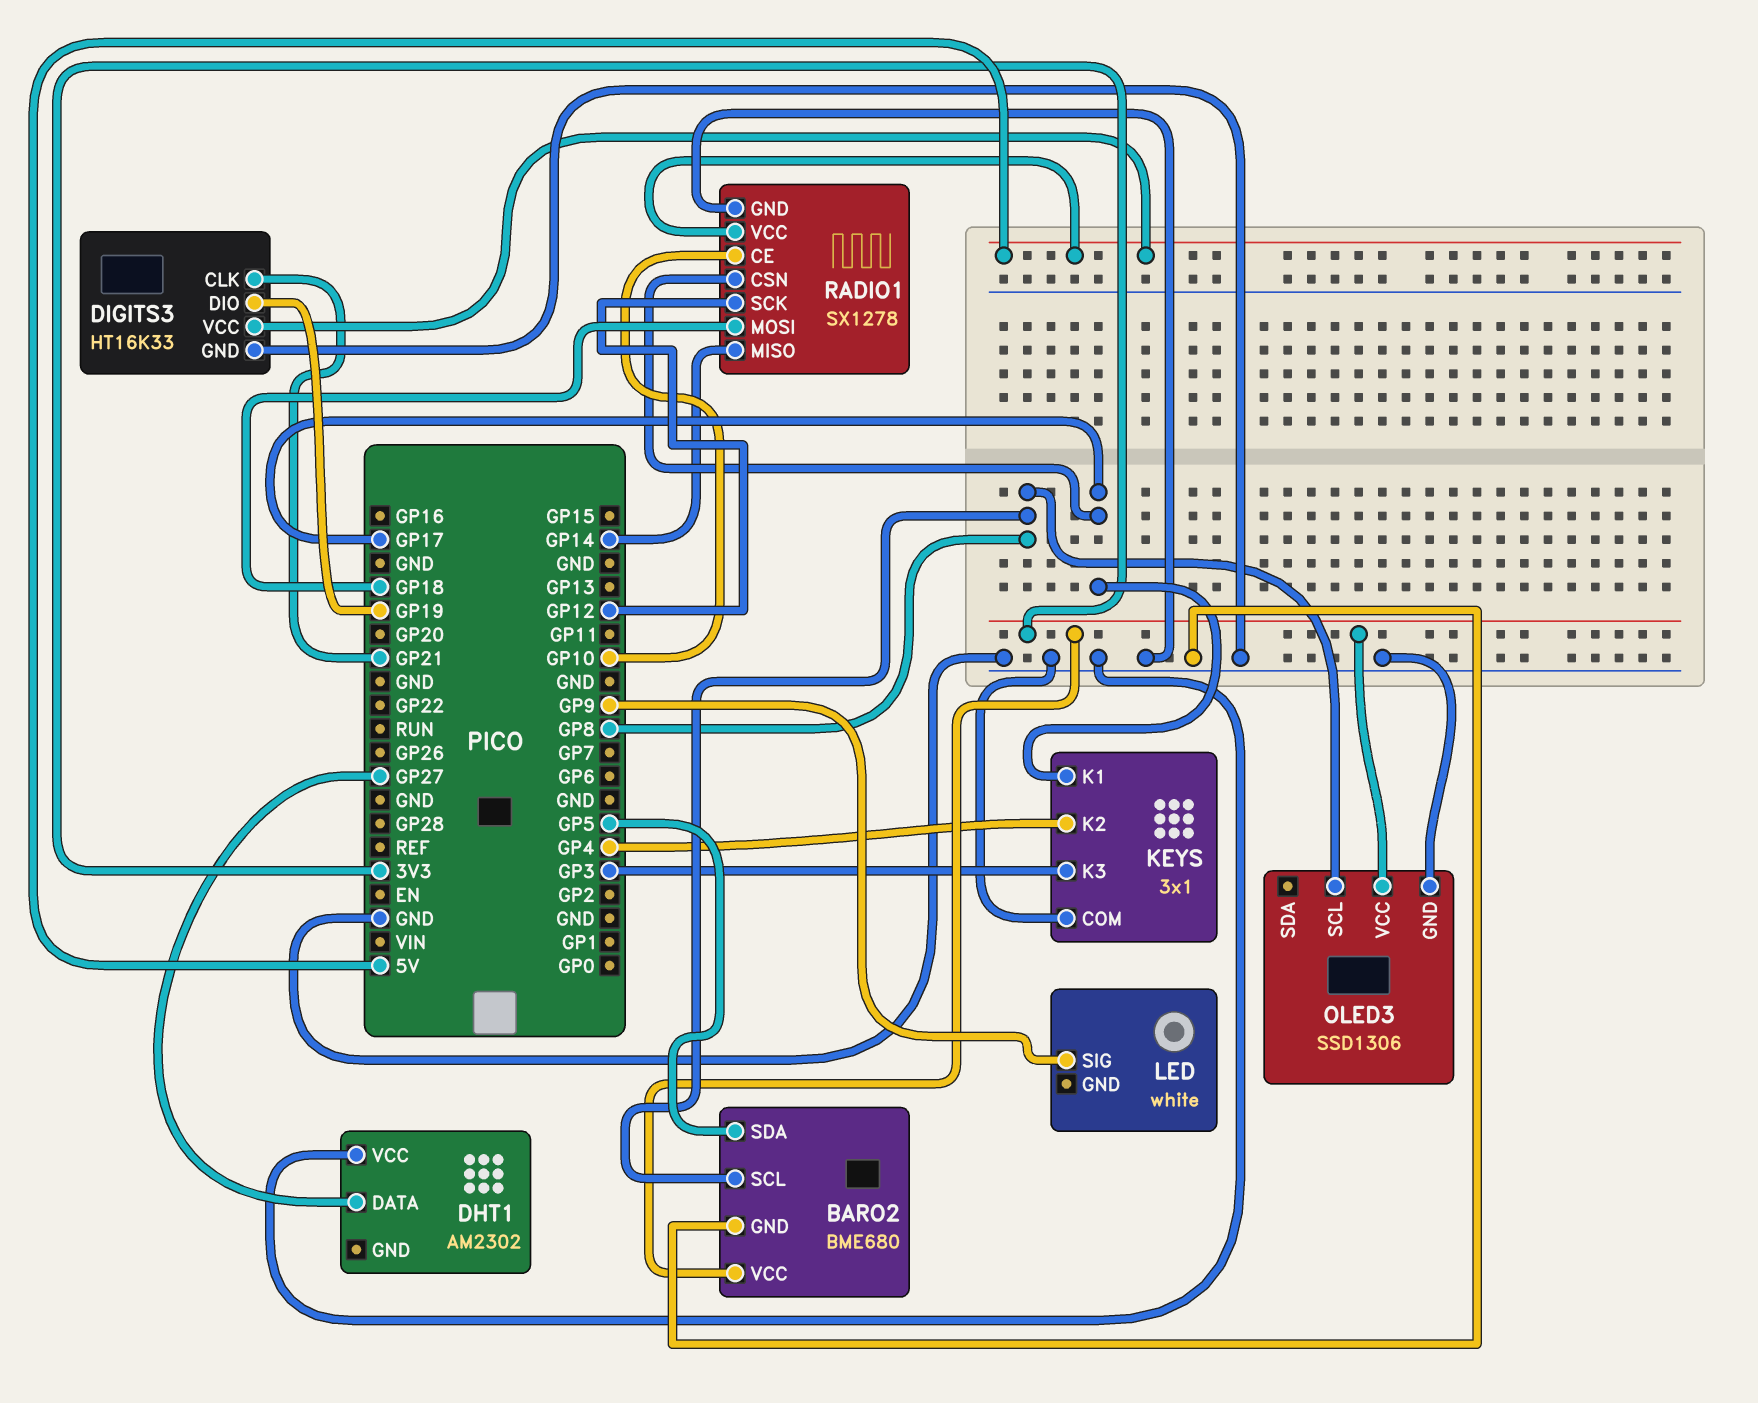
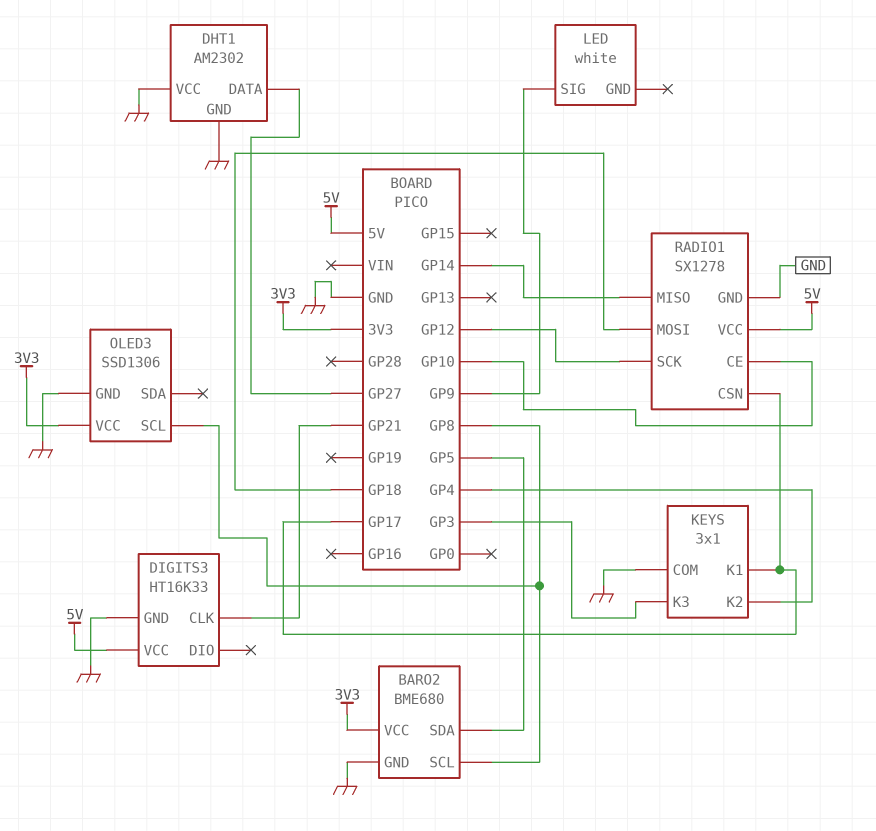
DHT1 pin GND: none -> GND
DIGITS3 pin DIO: GP19 -> none

